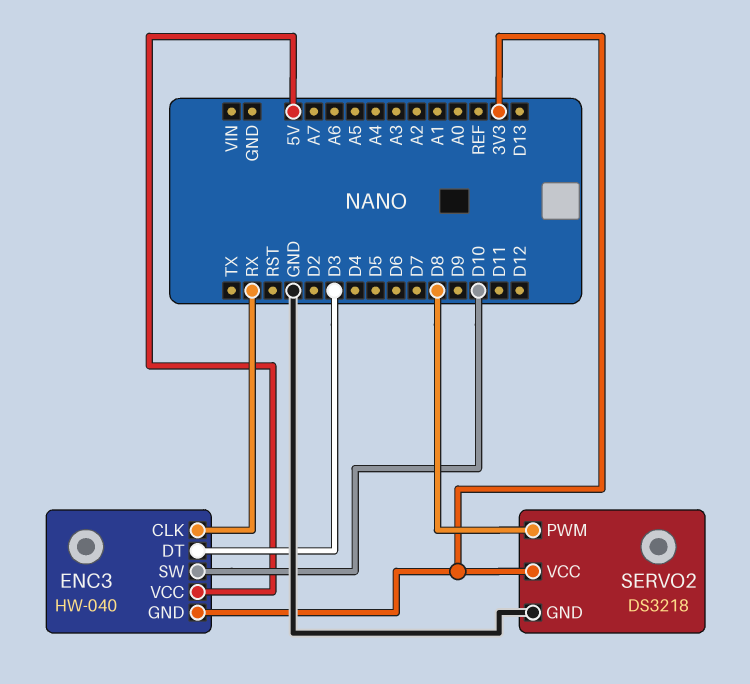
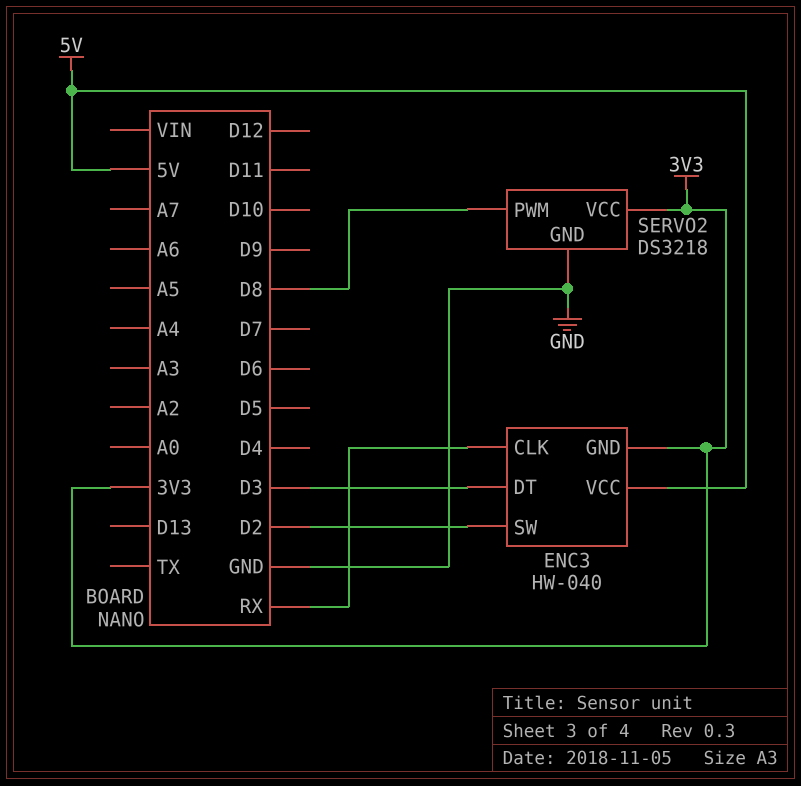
ENC3 pin SW: D10 -> D2

